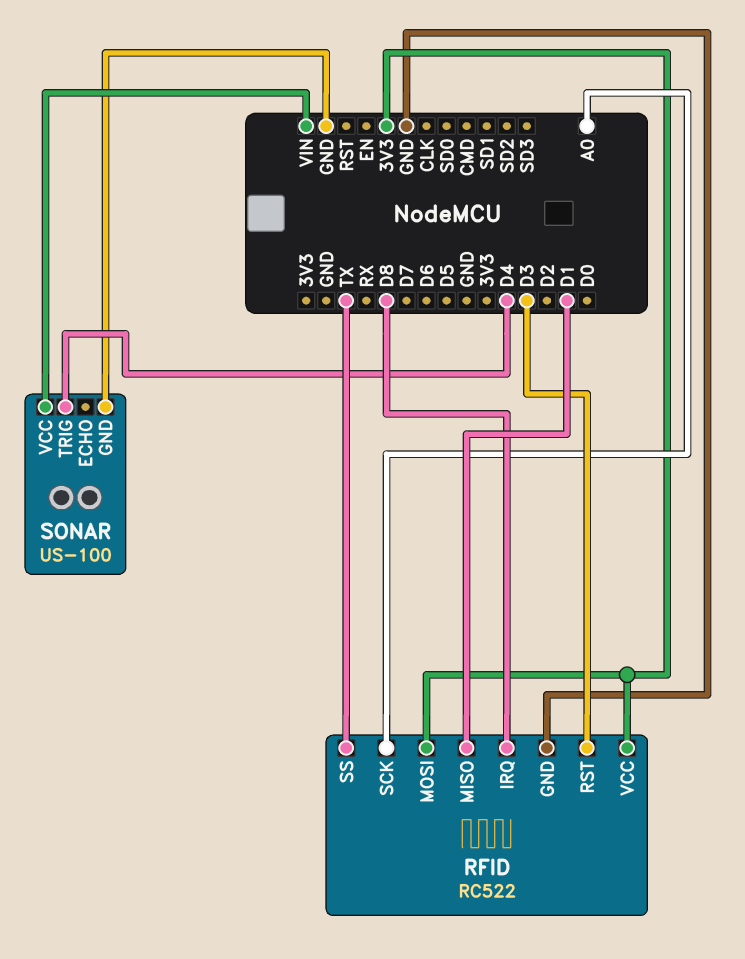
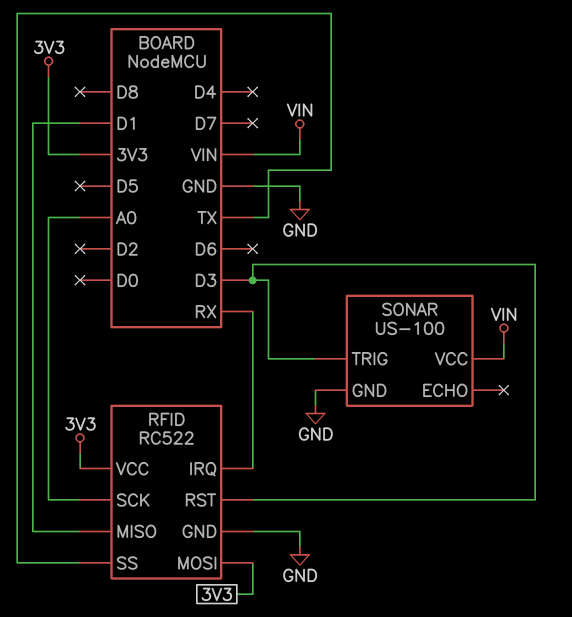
RFID pin IRQ: D8 -> RX
SONAR pin TRIG: D4 -> D3

